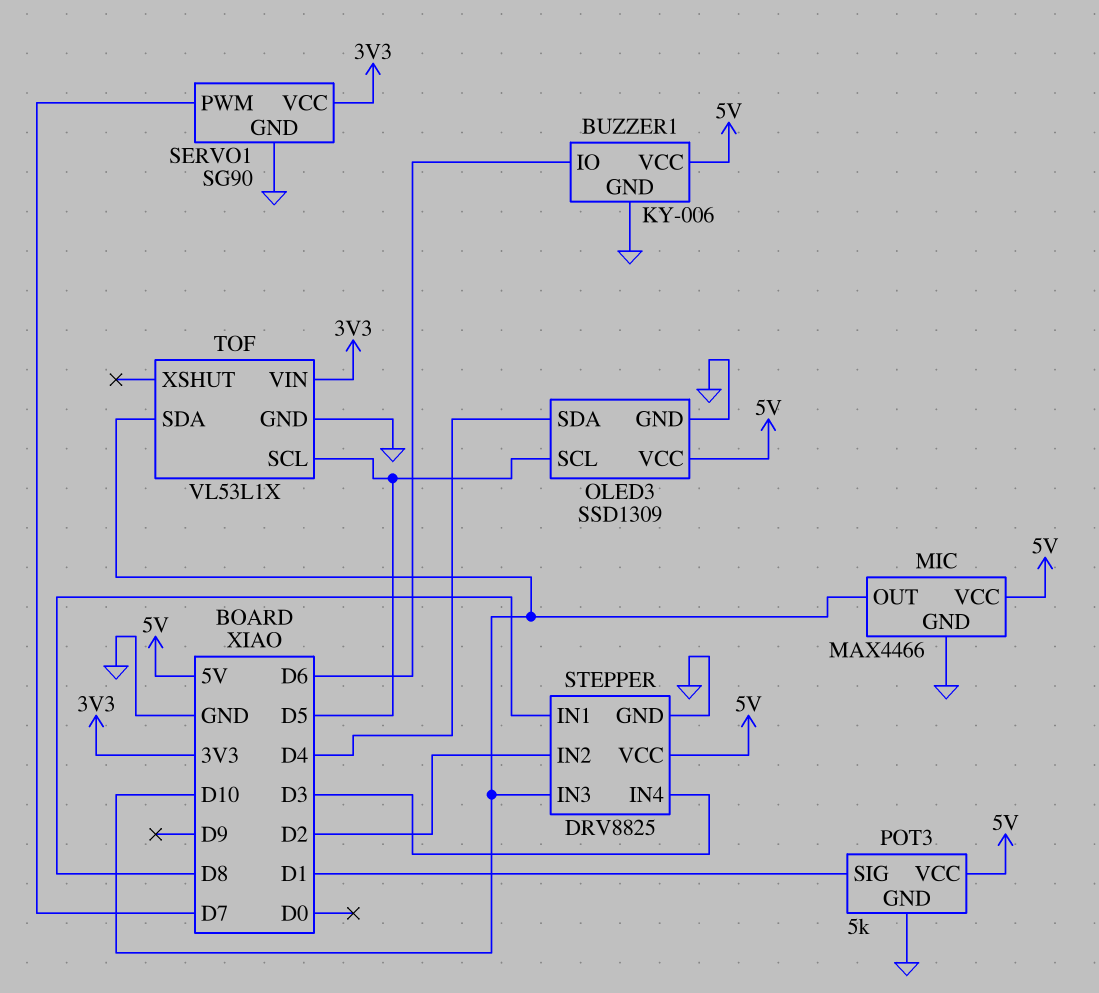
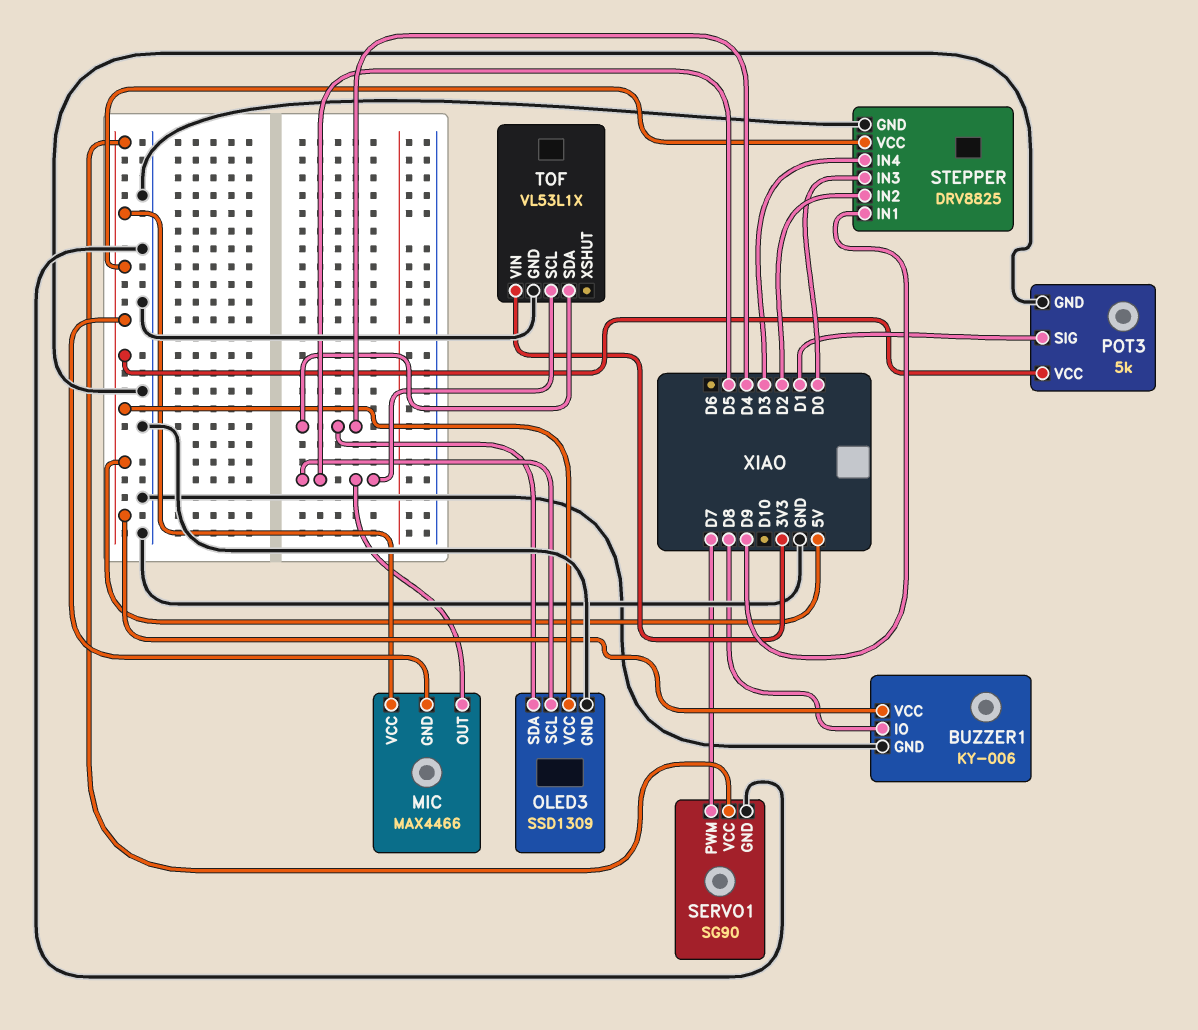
BUZZER1 pin IO: D6 -> D8
MIC pin GND: GND -> 5V
MIC pin OUT: D10 -> D5
SERVO1 pin VCC: 3V3 -> 5V
STEPPER pin IN1: D8 -> D9
STEPPER pin IN3: D10 -> D0
TOF pin SDA: D10 -> D4

